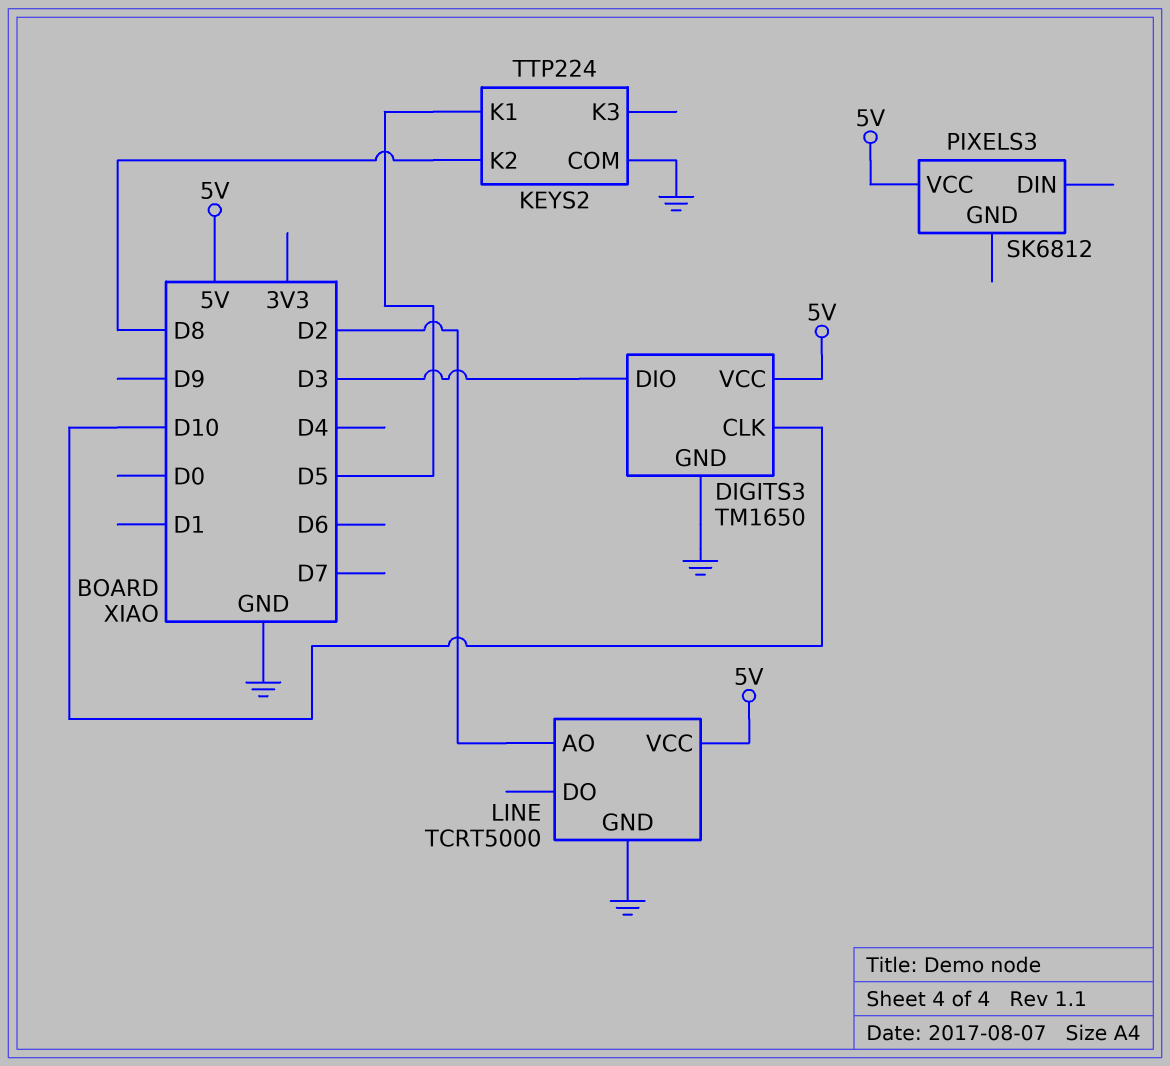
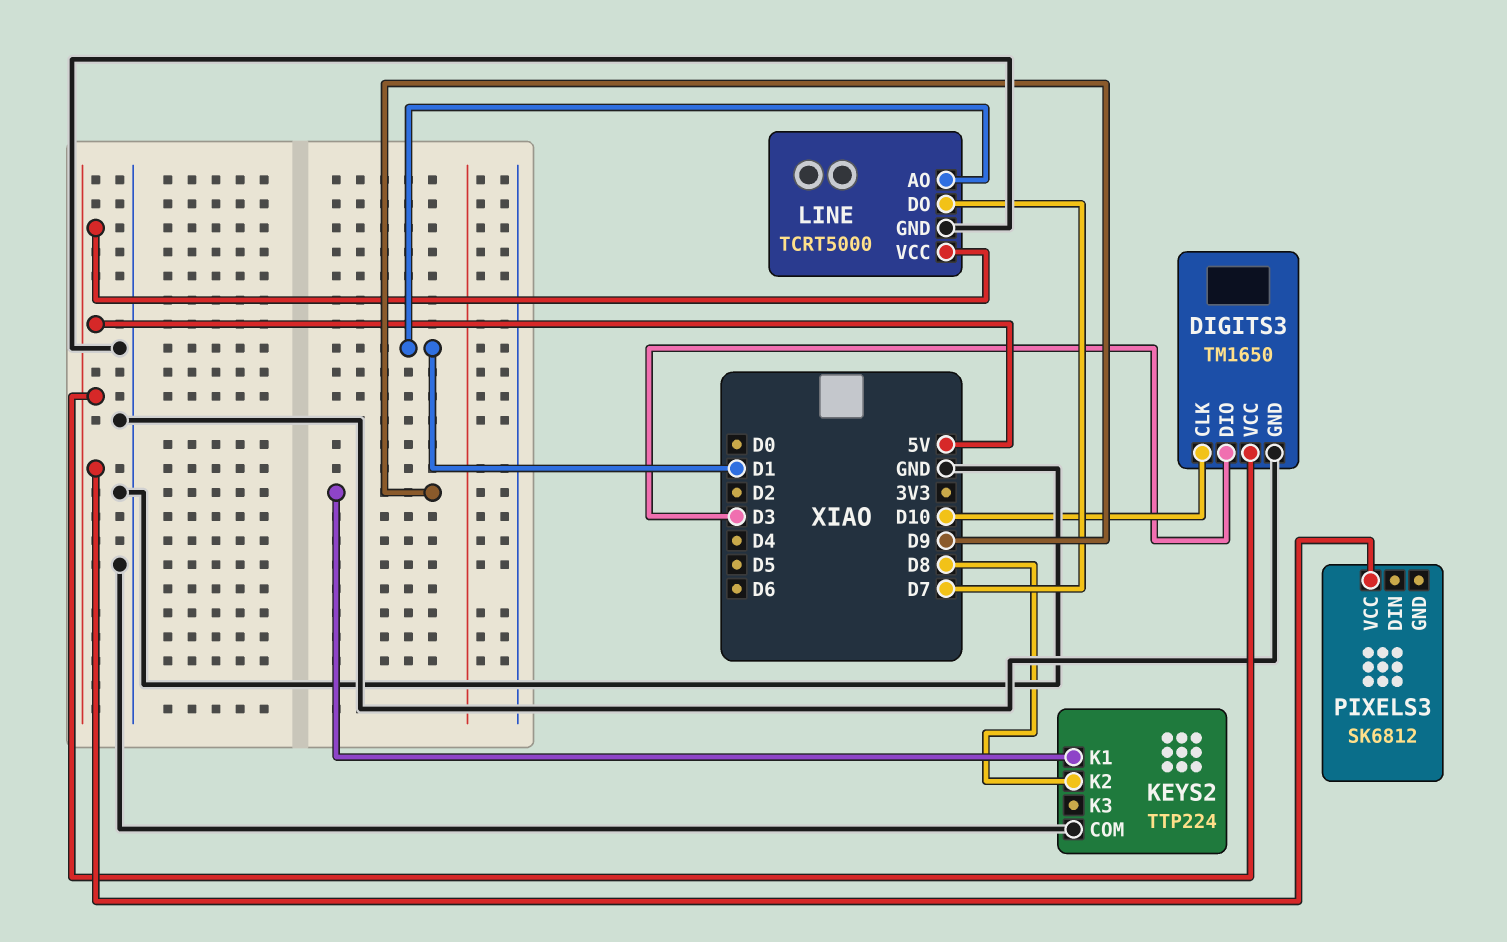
KEYS2 pin K1: D5 -> D9
LINE pin AO: D2 -> D1
LINE pin DO: none -> D7

